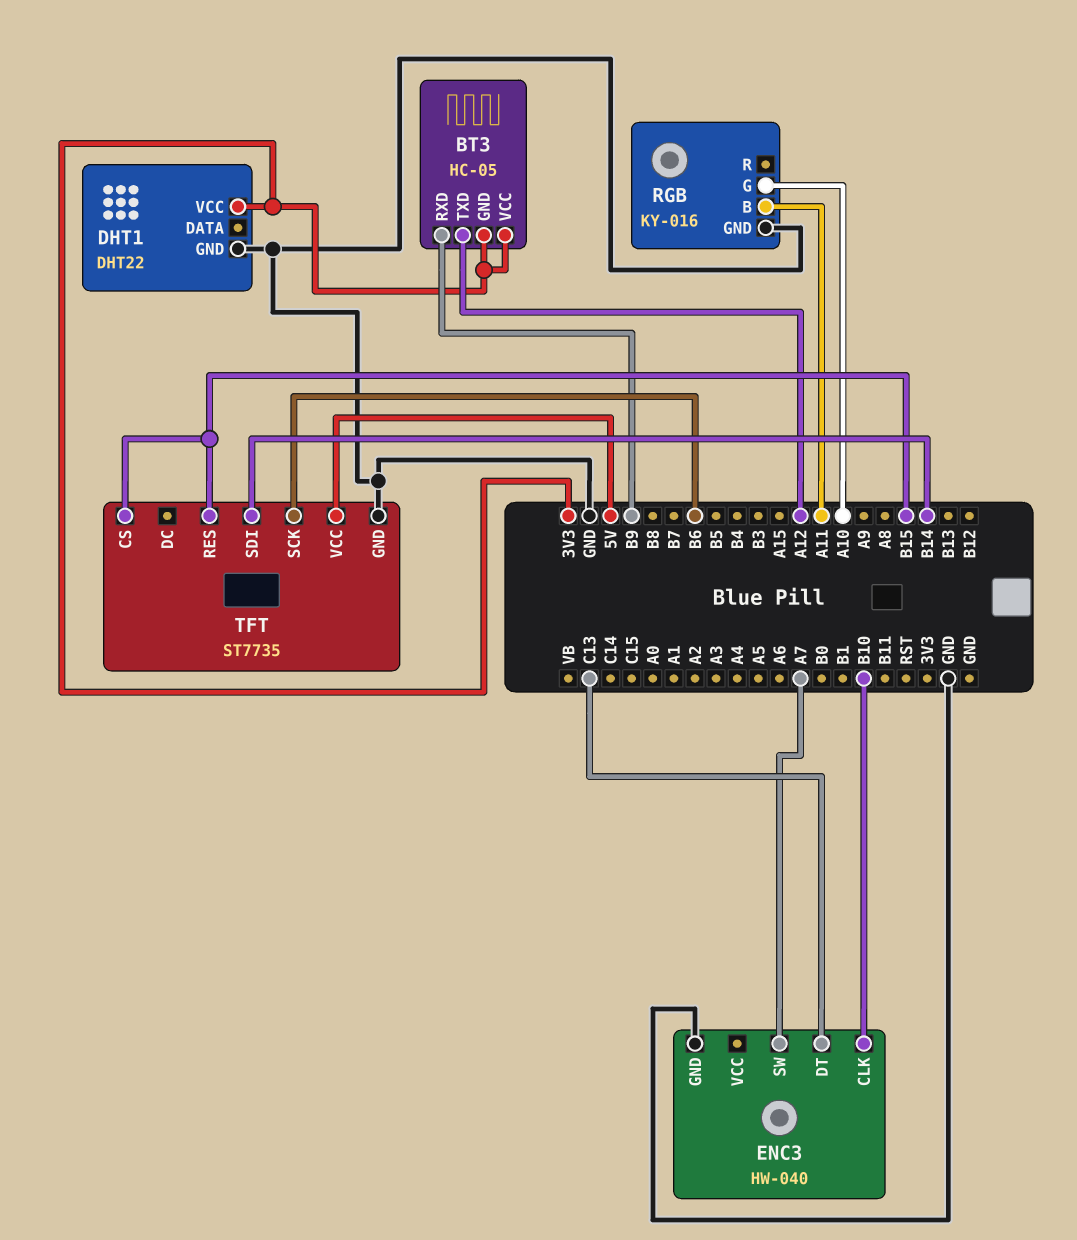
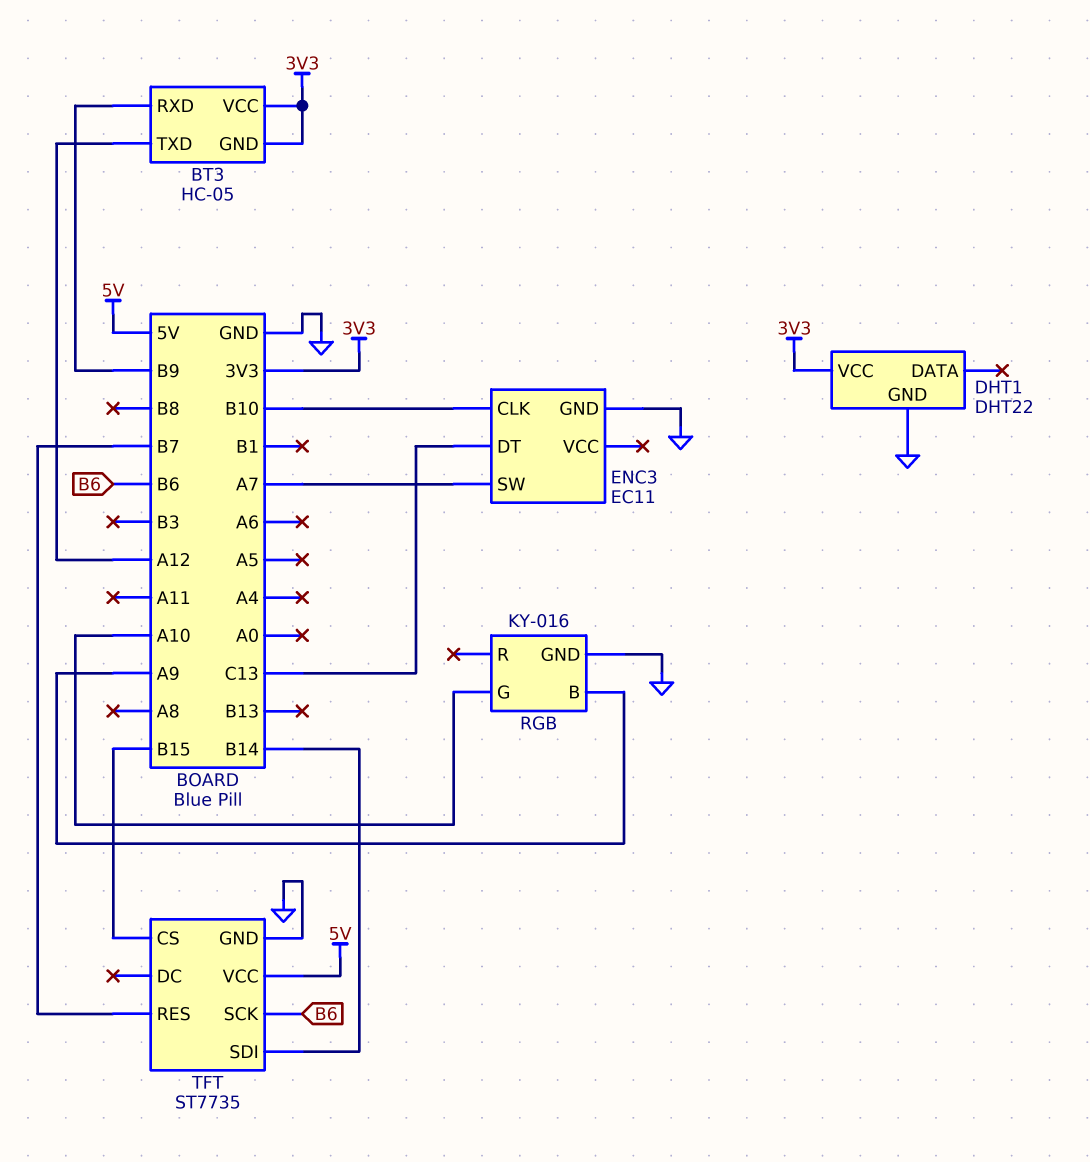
ENC3: HW-040 -> EC11
RGB pin B: A11 -> A9
TFT pin RES: B15 -> B7

